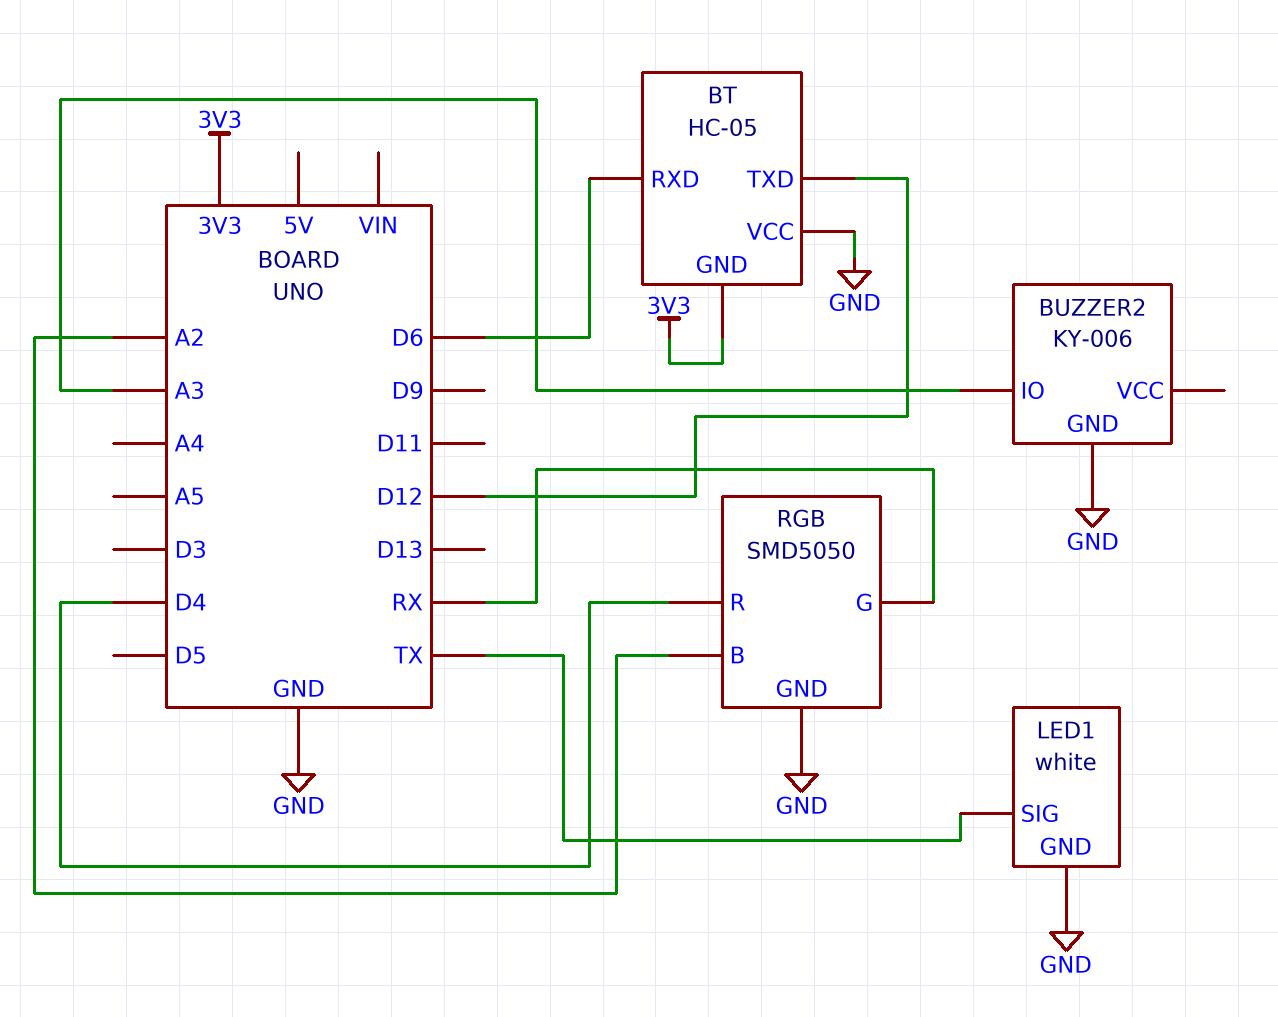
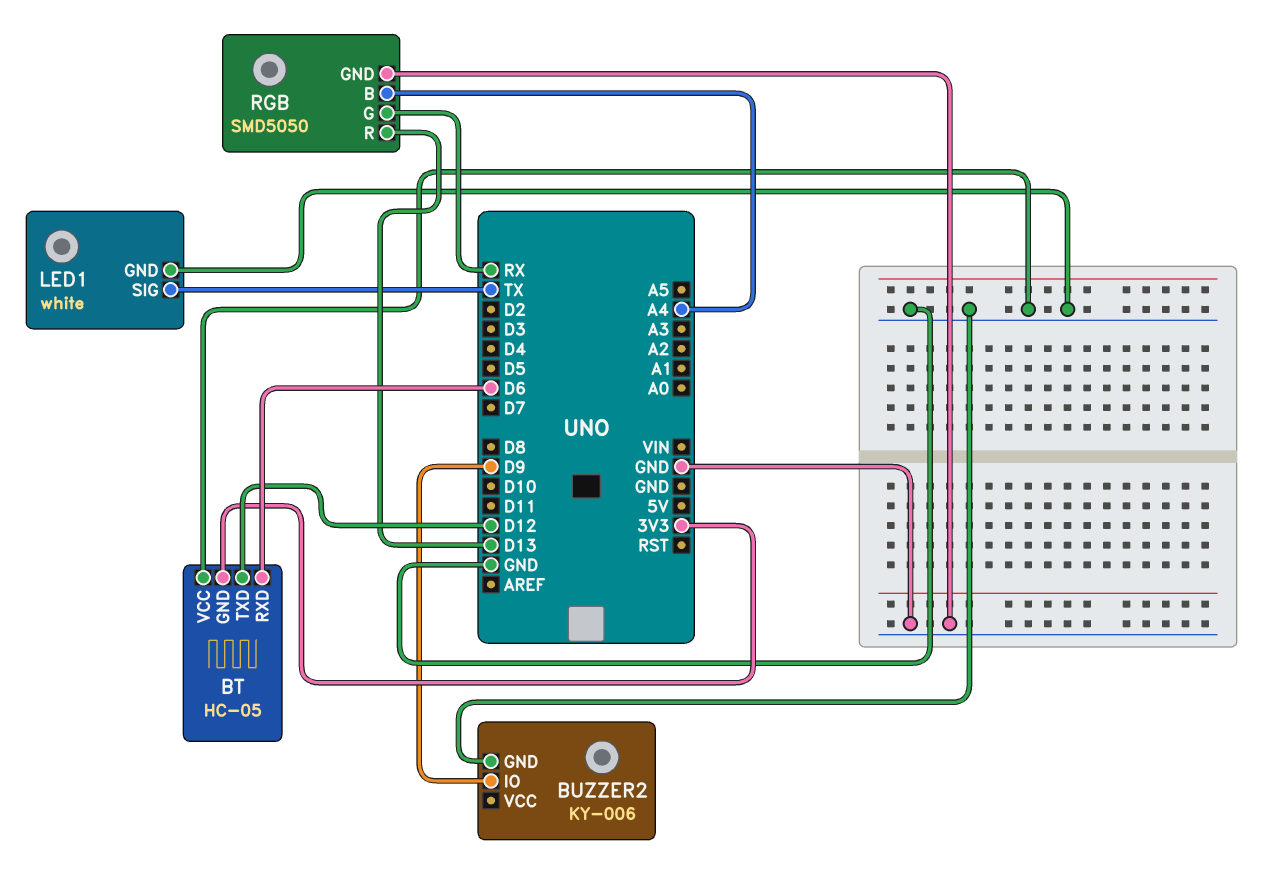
BUZZER2 pin IO: A3 -> D9
RGB pin B: A2 -> A4
RGB pin R: D4 -> D13

